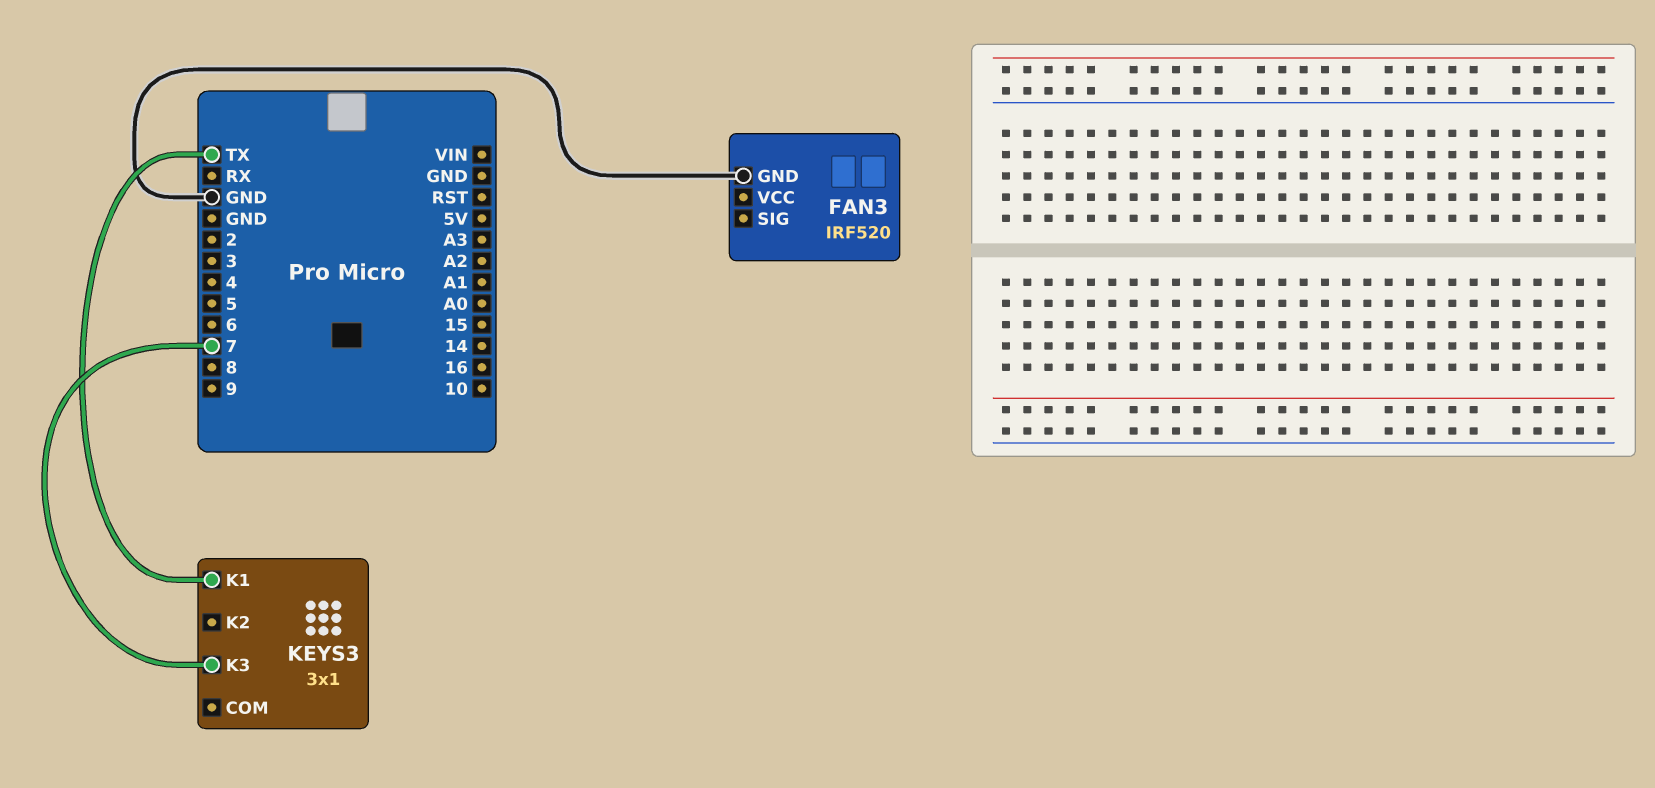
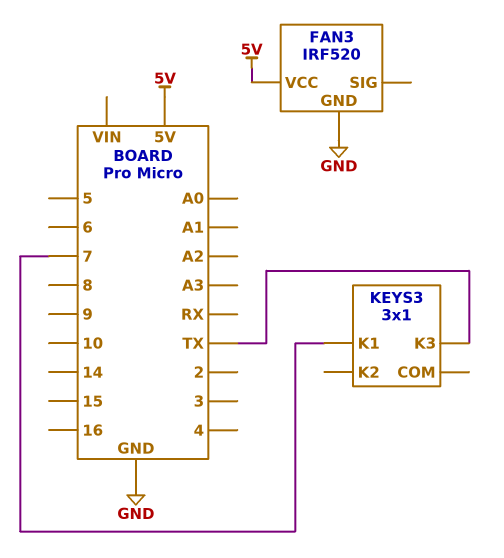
FAN3 pin VCC: none -> 5V
KEYS3 pin K1: TX -> 7
KEYS3 pin K3: 7 -> TX

